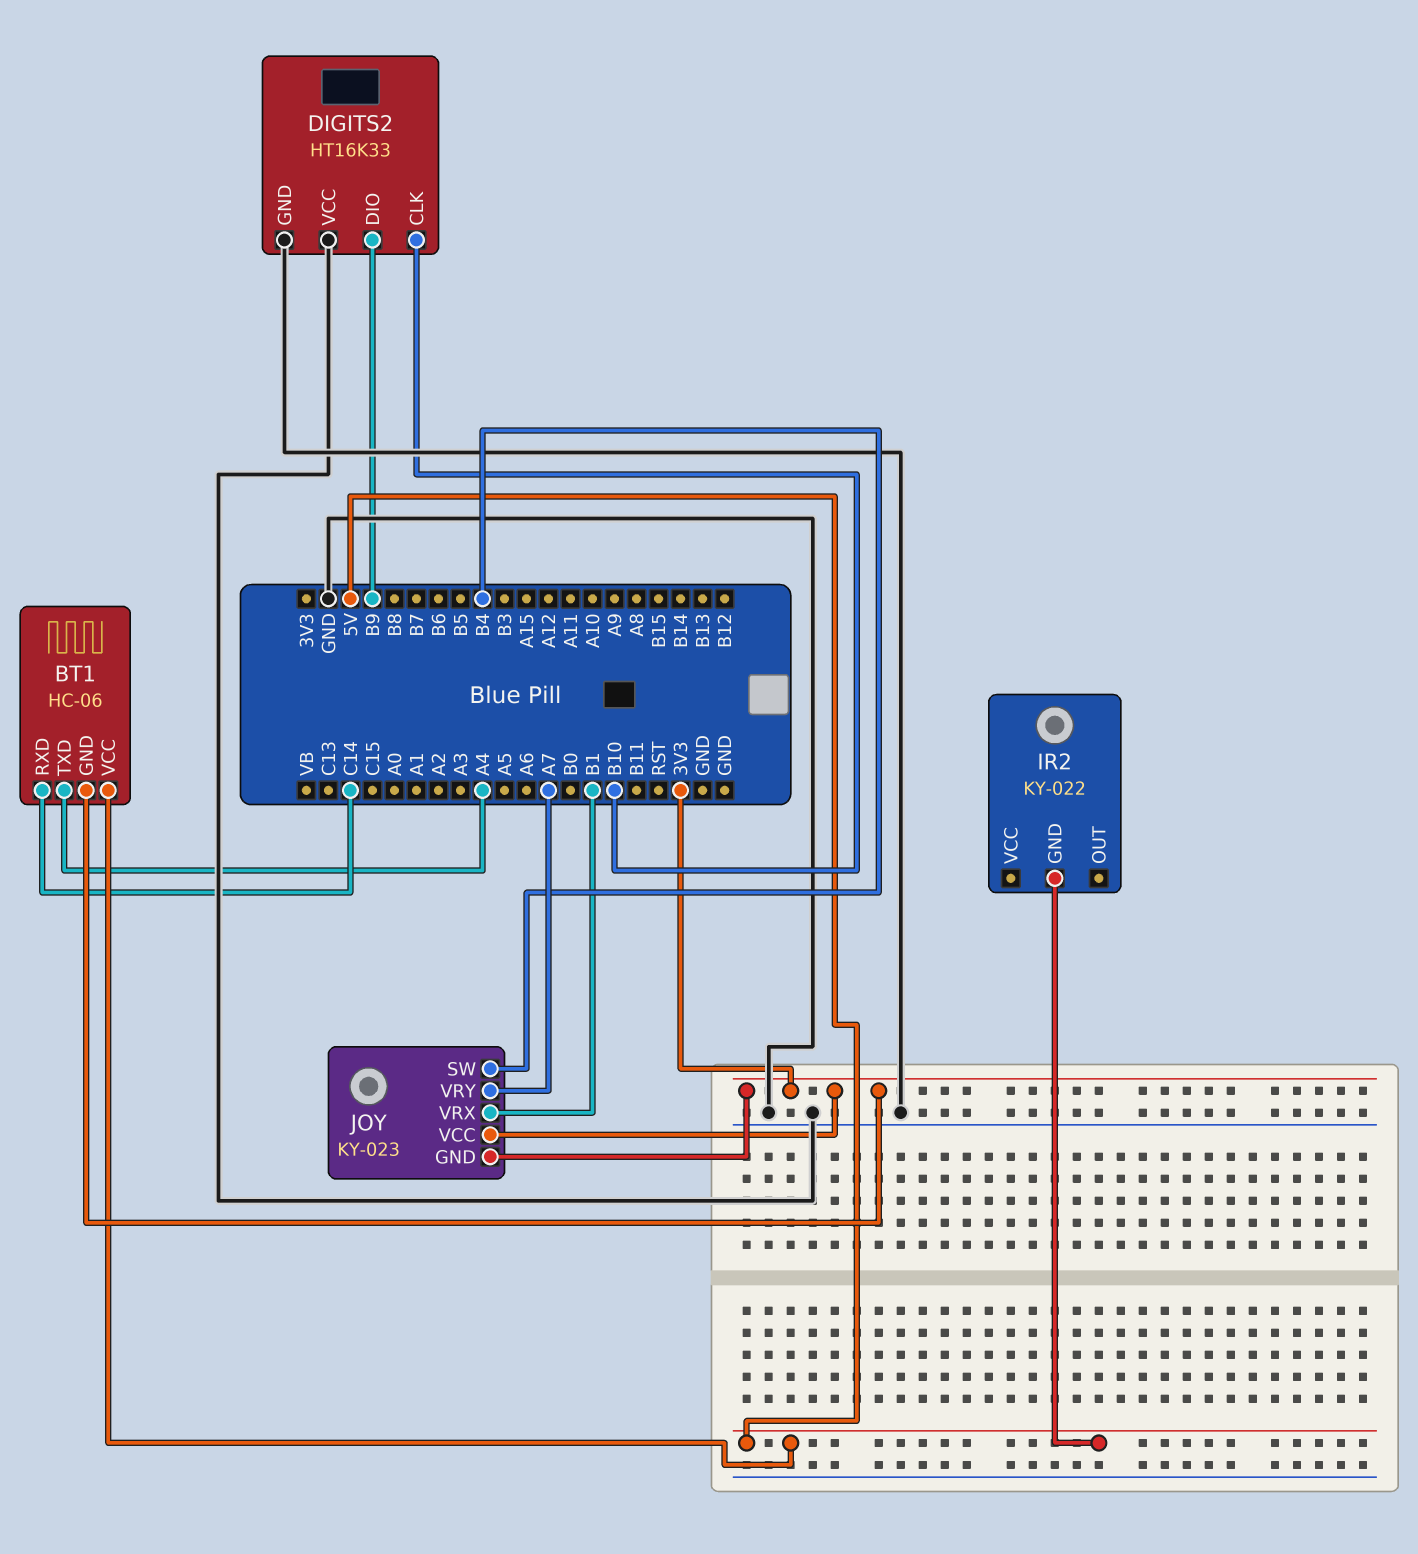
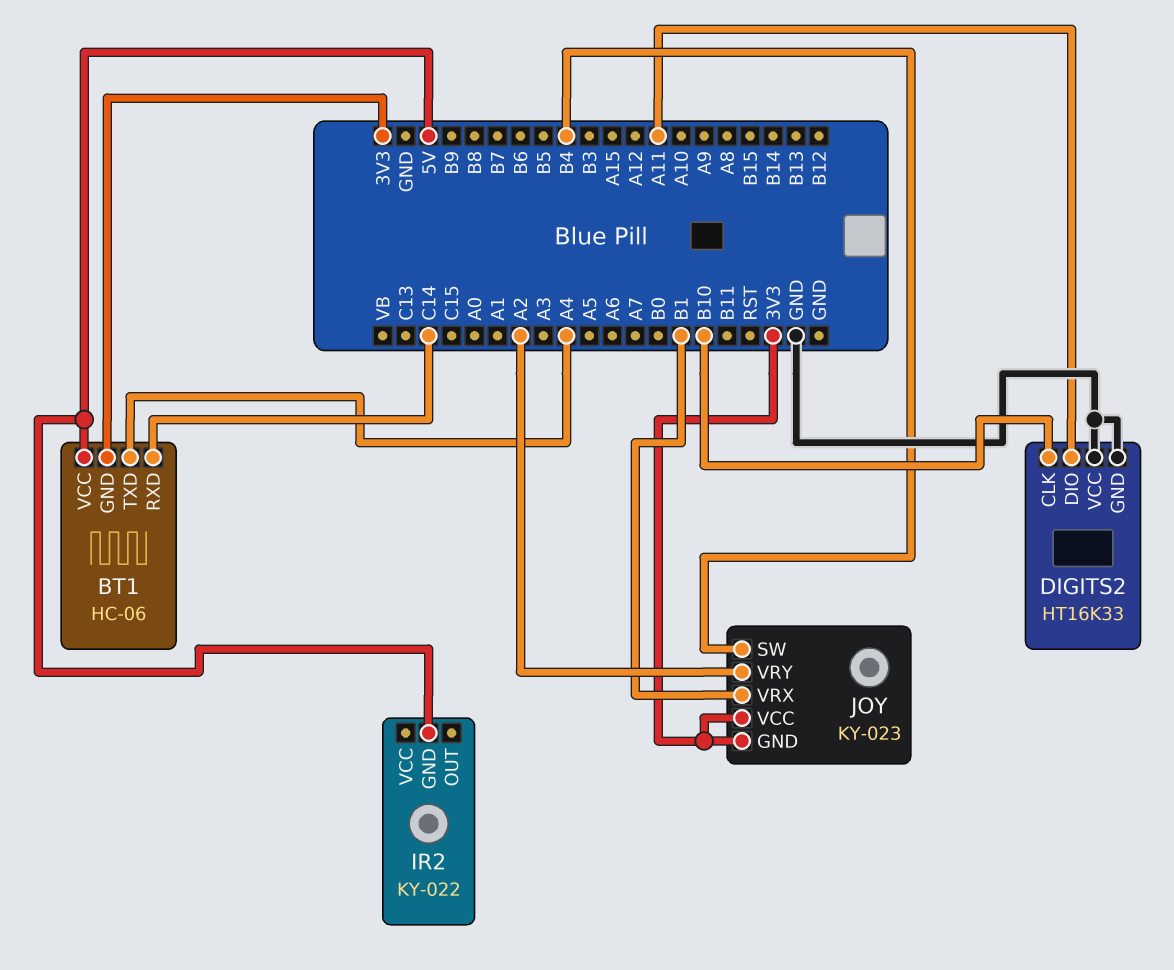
DIGITS2 pin DIO: B9 -> A11
JOY pin VRY: A7 -> A2

